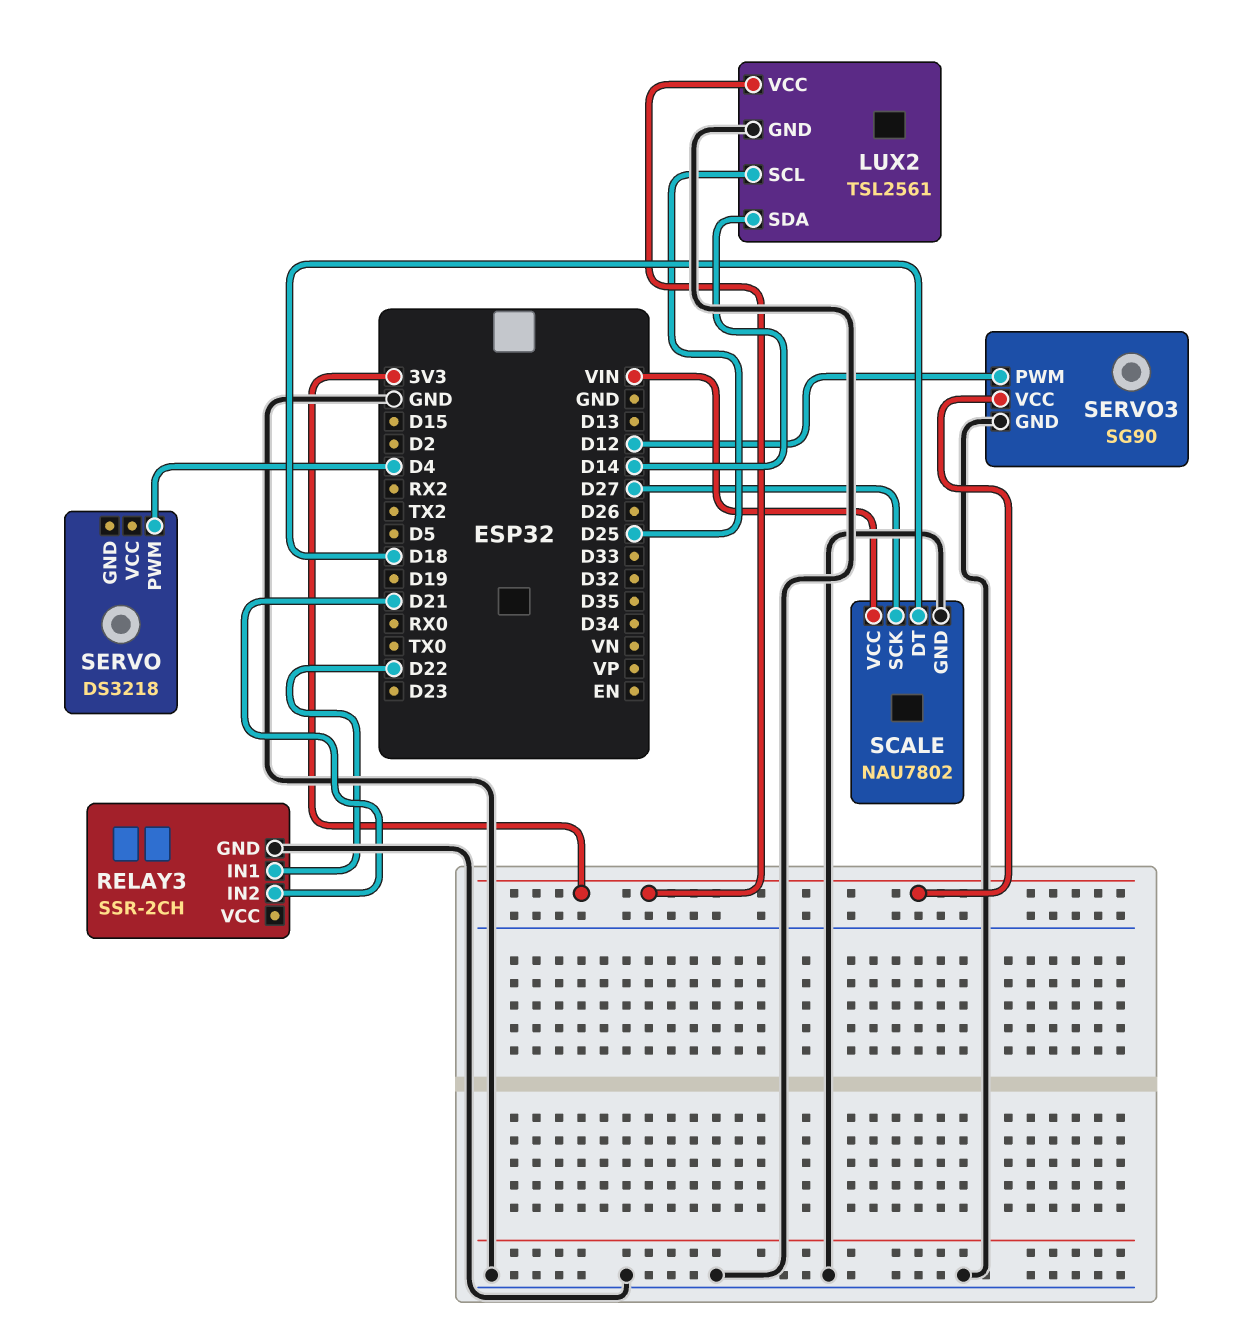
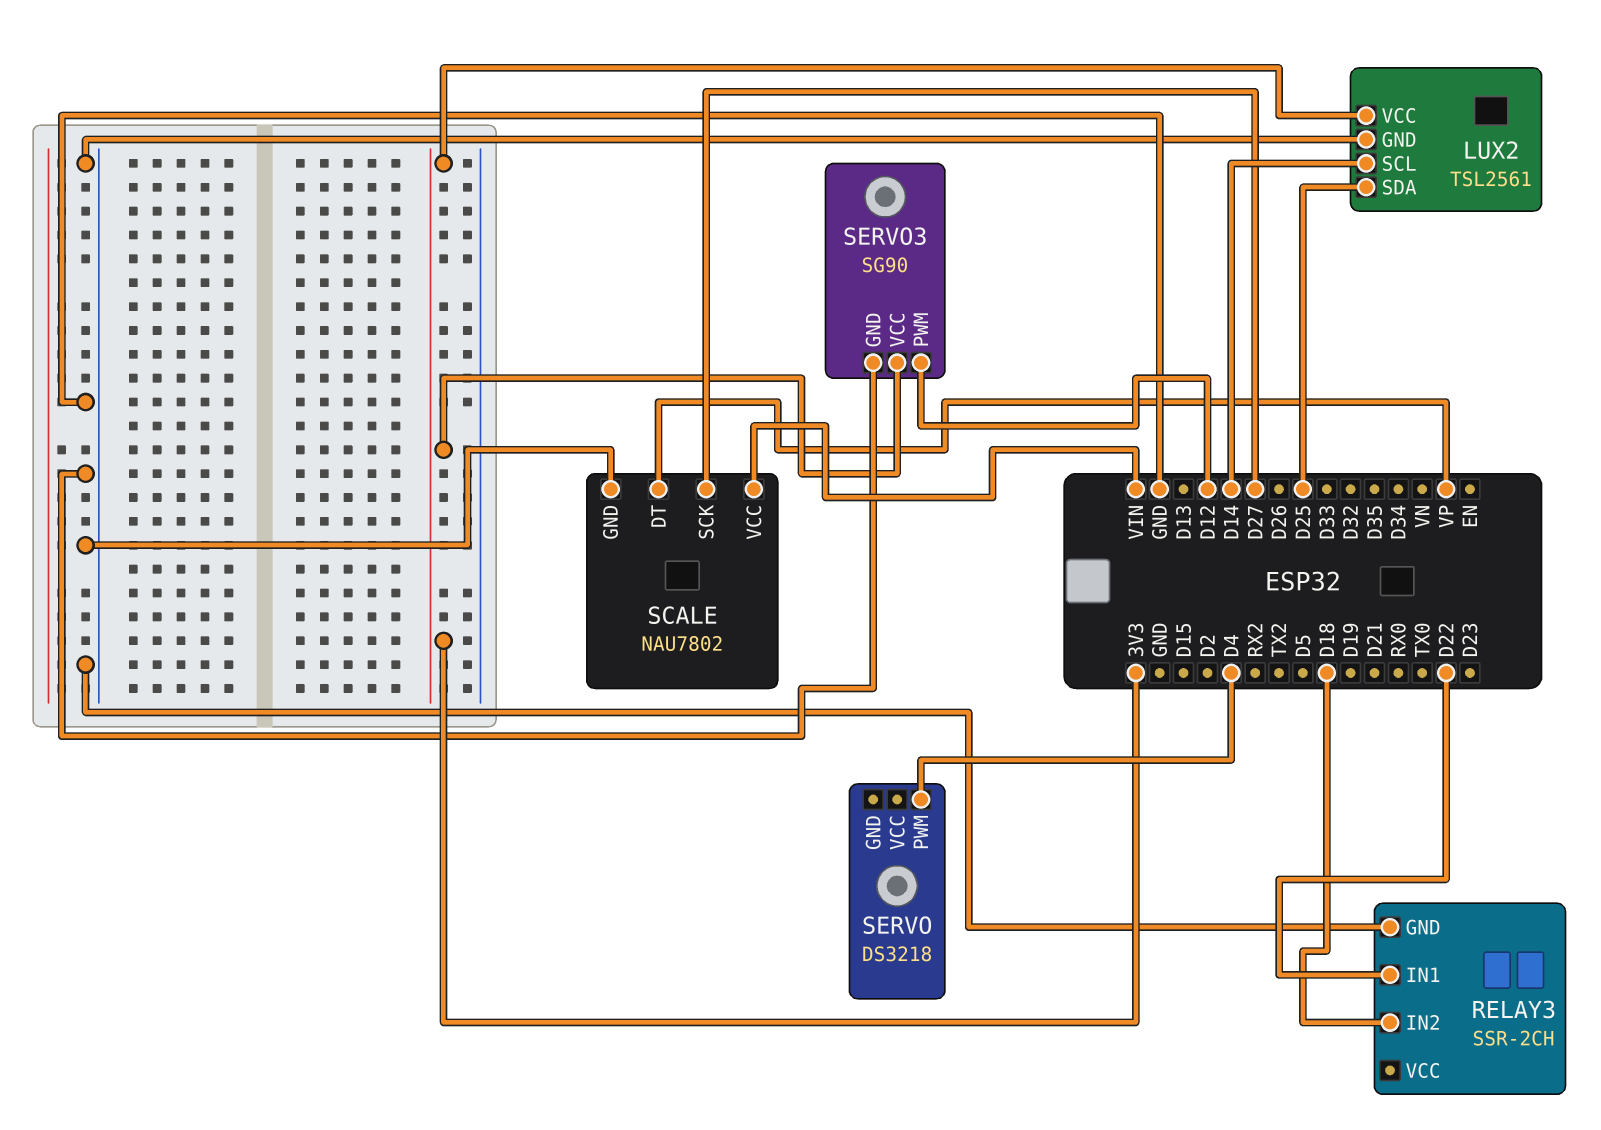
LUX2 pin SCL: D25 -> D14
LUX2 pin SDA: D14 -> D25
RELAY3 pin IN2: D21 -> D18
SCALE pin DT: D18 -> VP

